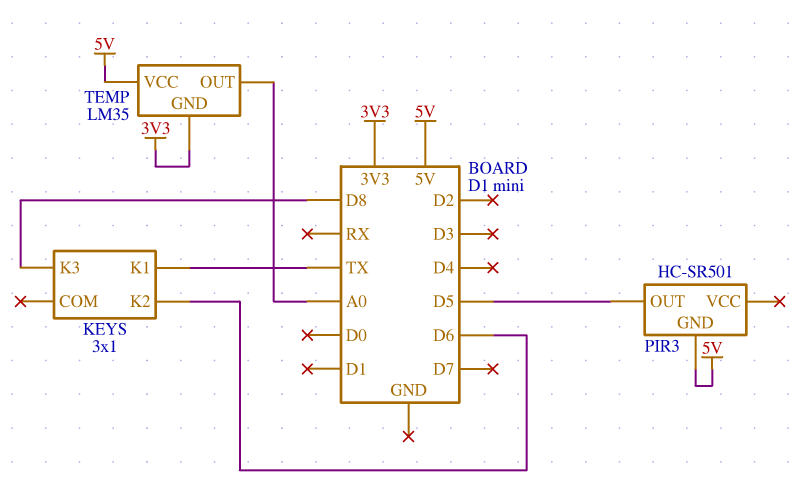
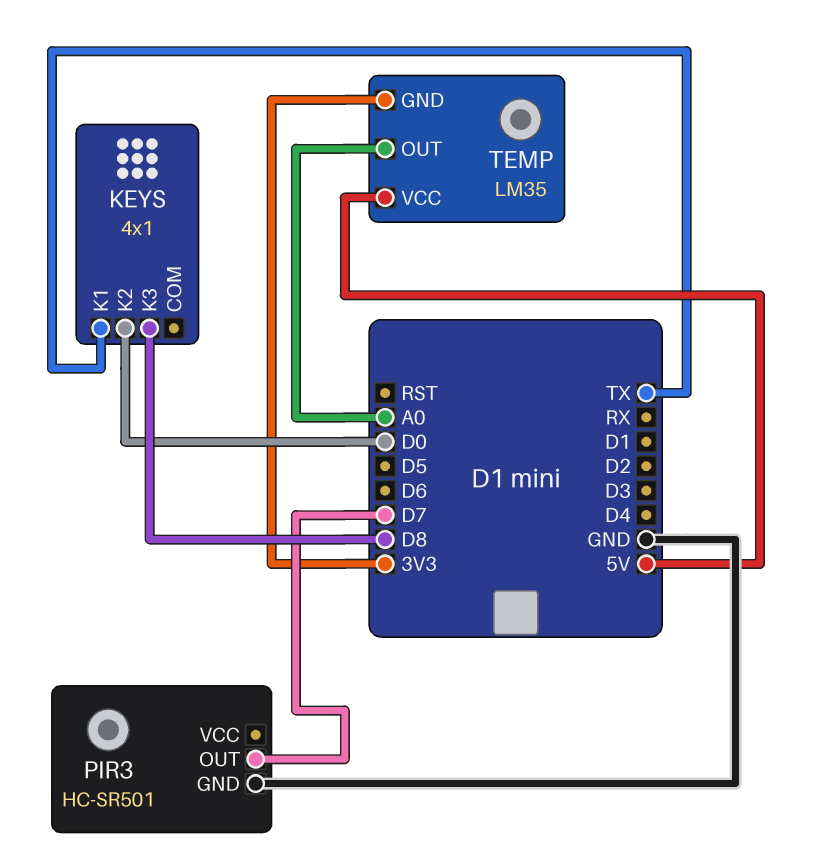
KEYS: 3x1 -> 4x1
KEYS pin K2: D6 -> D0
PIR3 pin GND: 5V -> GND
PIR3 pin OUT: D5 -> D7

